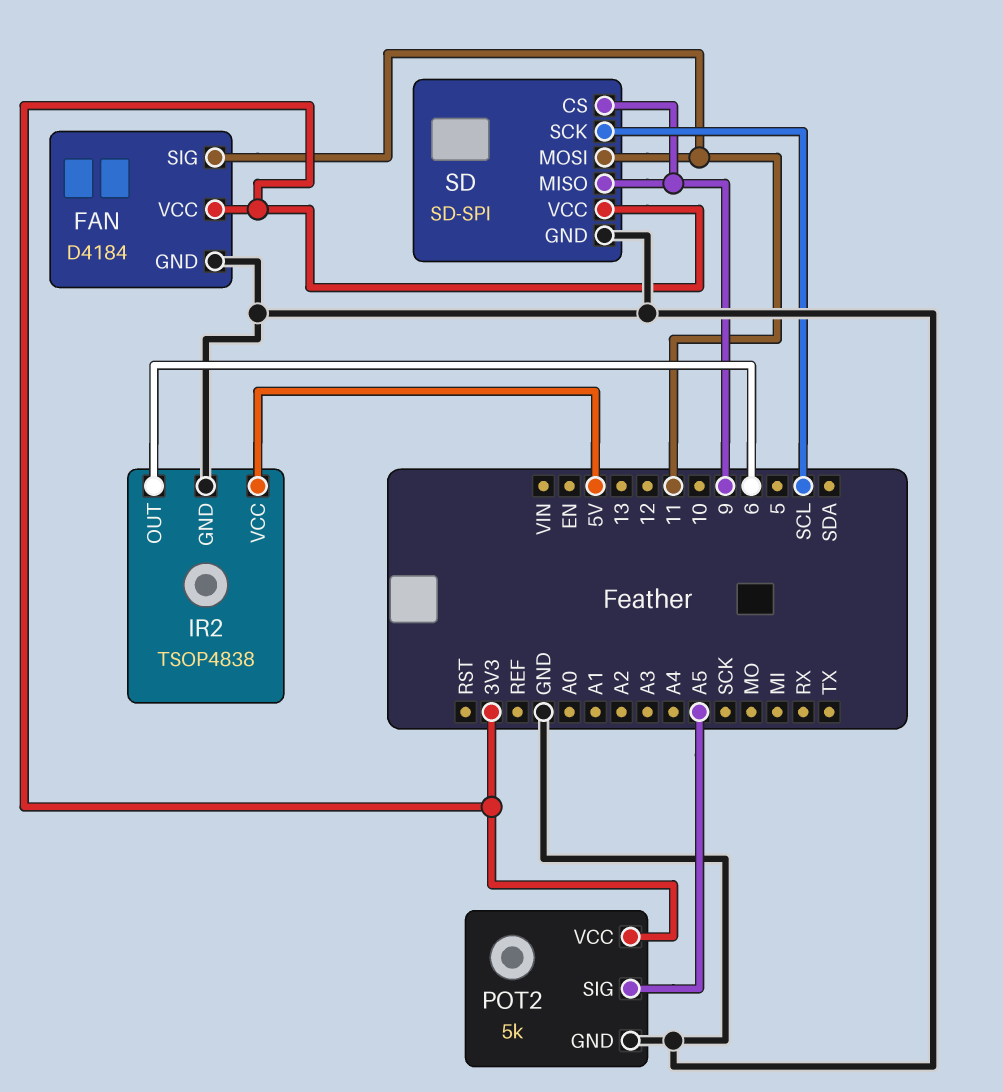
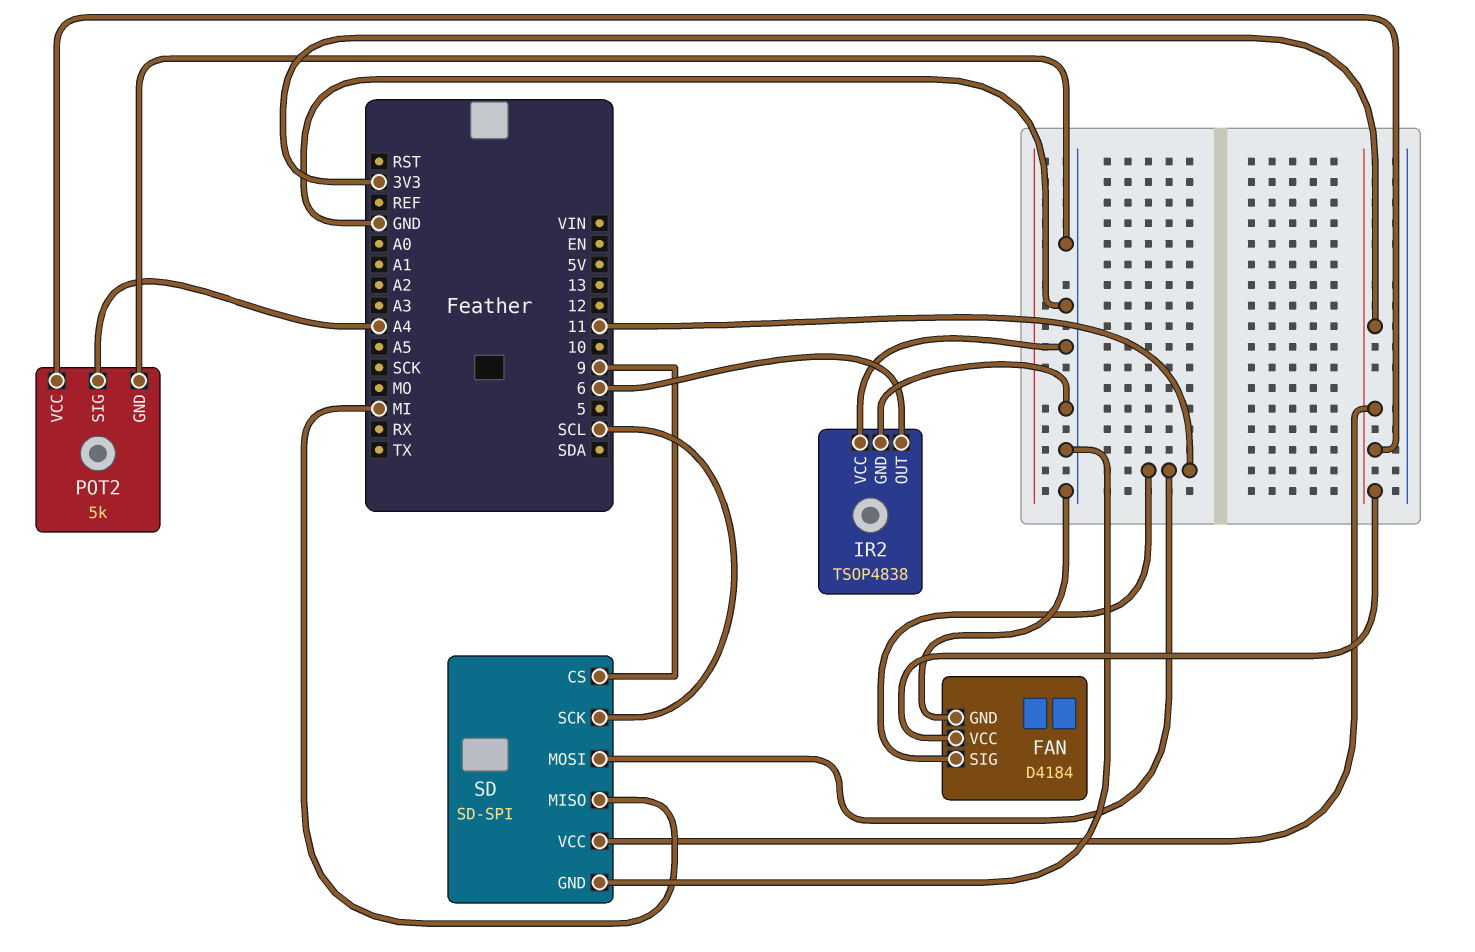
IR2 pin VCC: 5V -> GND
POT2 pin SIG: A5 -> A4
SD pin MISO: 9 -> MI

